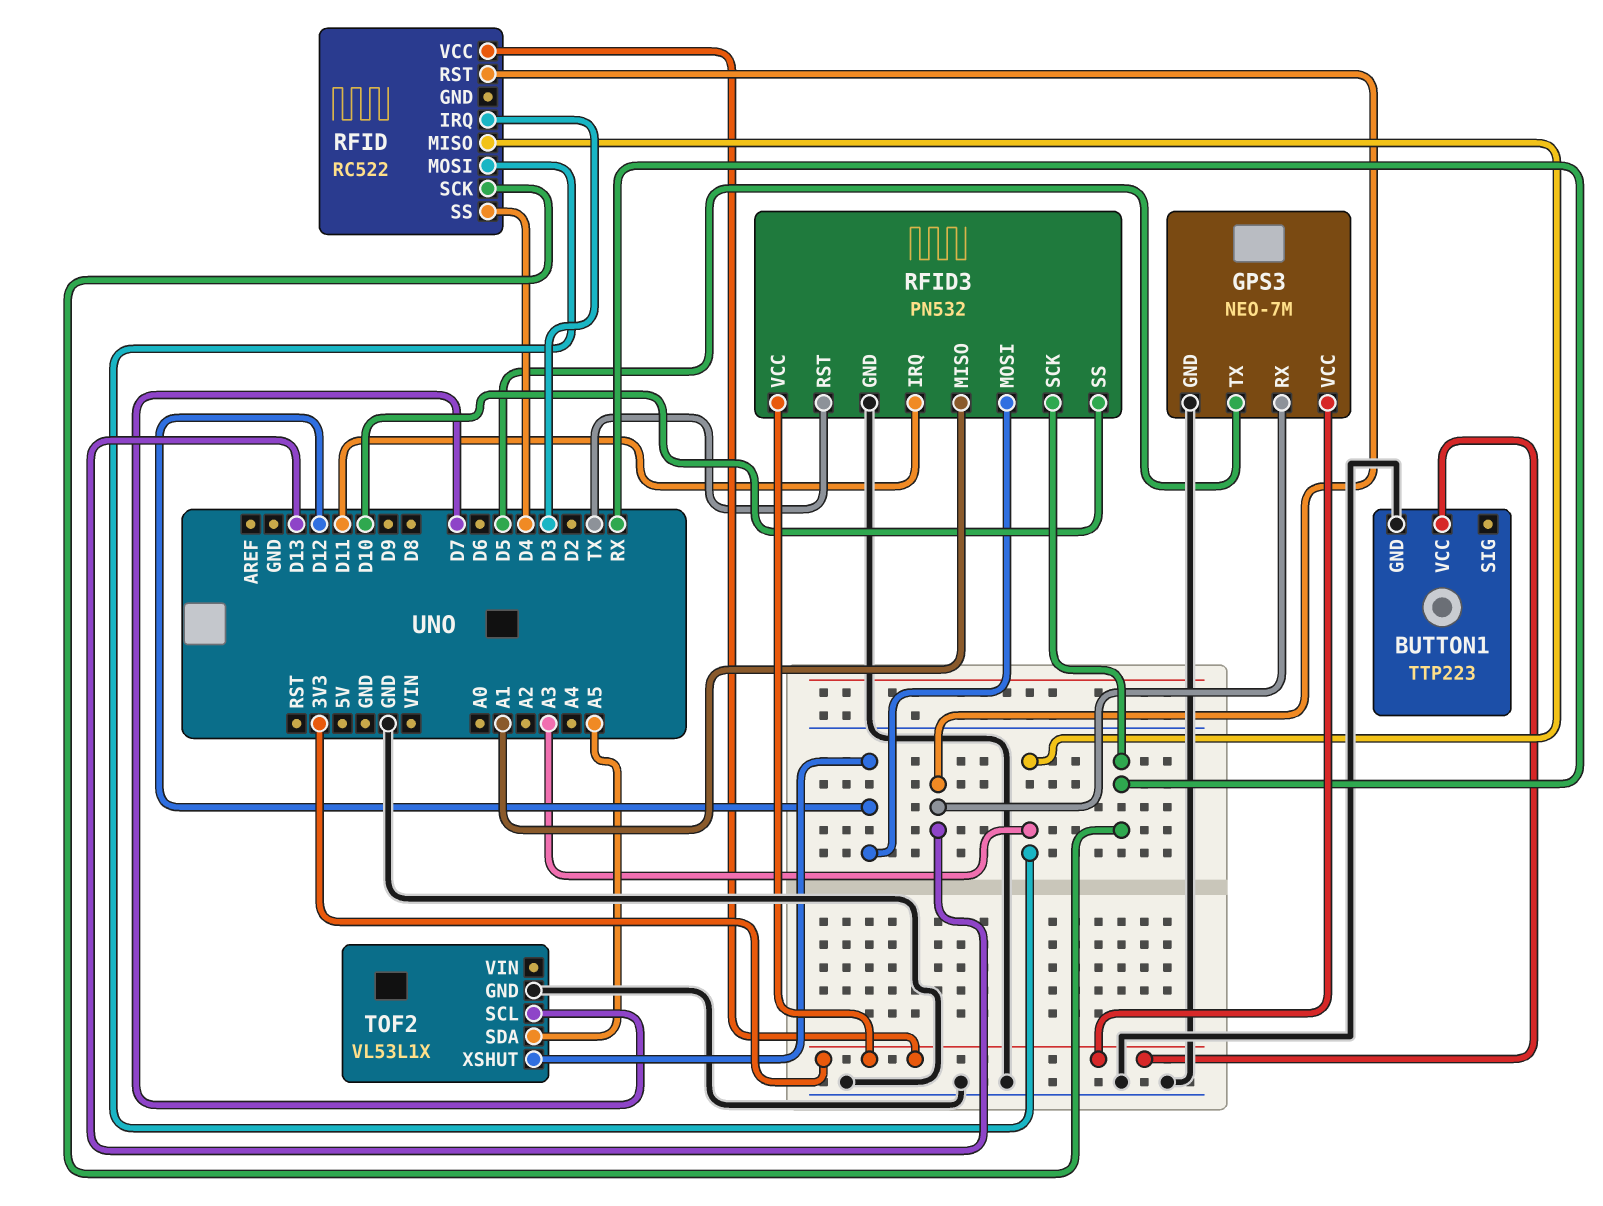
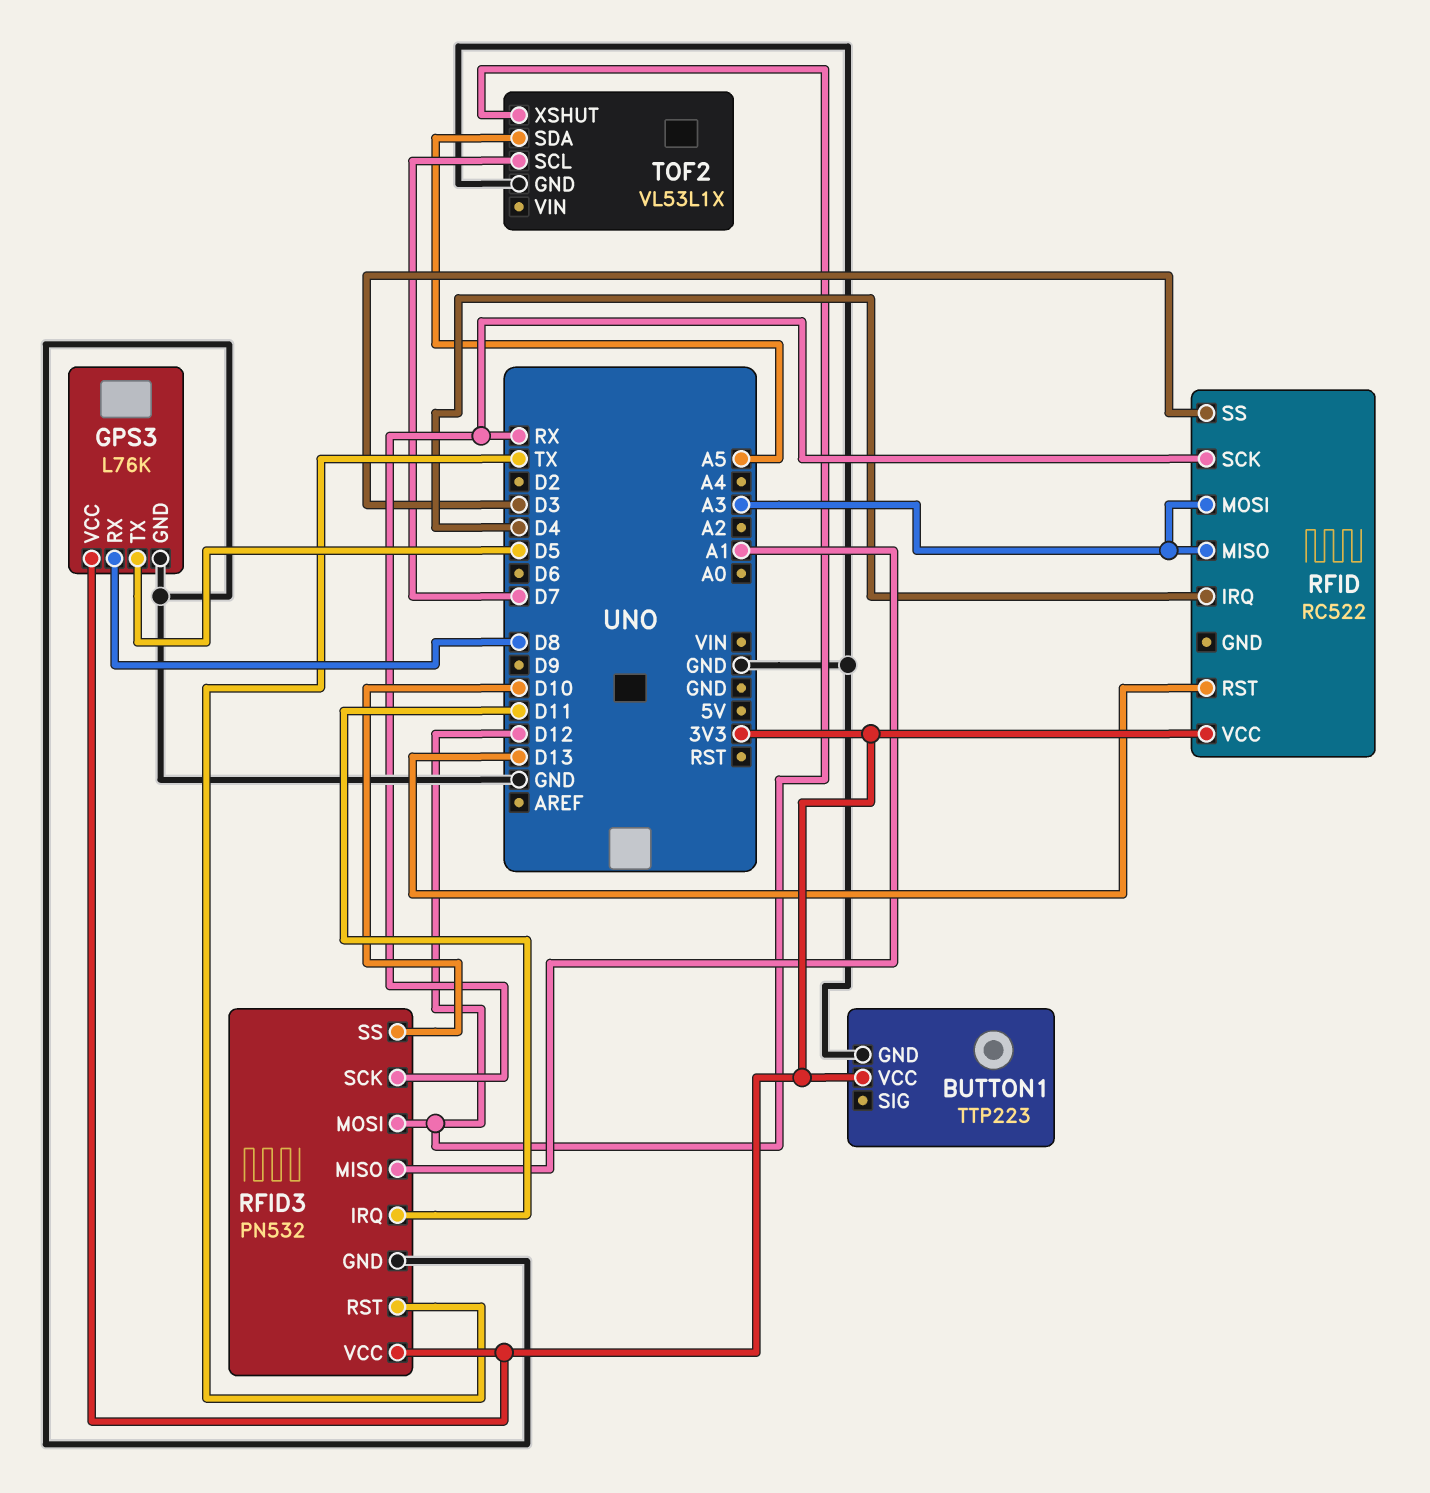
GPS3: NEO-7M -> L76K
GPS3 pin RX: D13 -> D8
RFID pin IRQ: D3 -> D4
RFID pin SS: D4 -> D3

